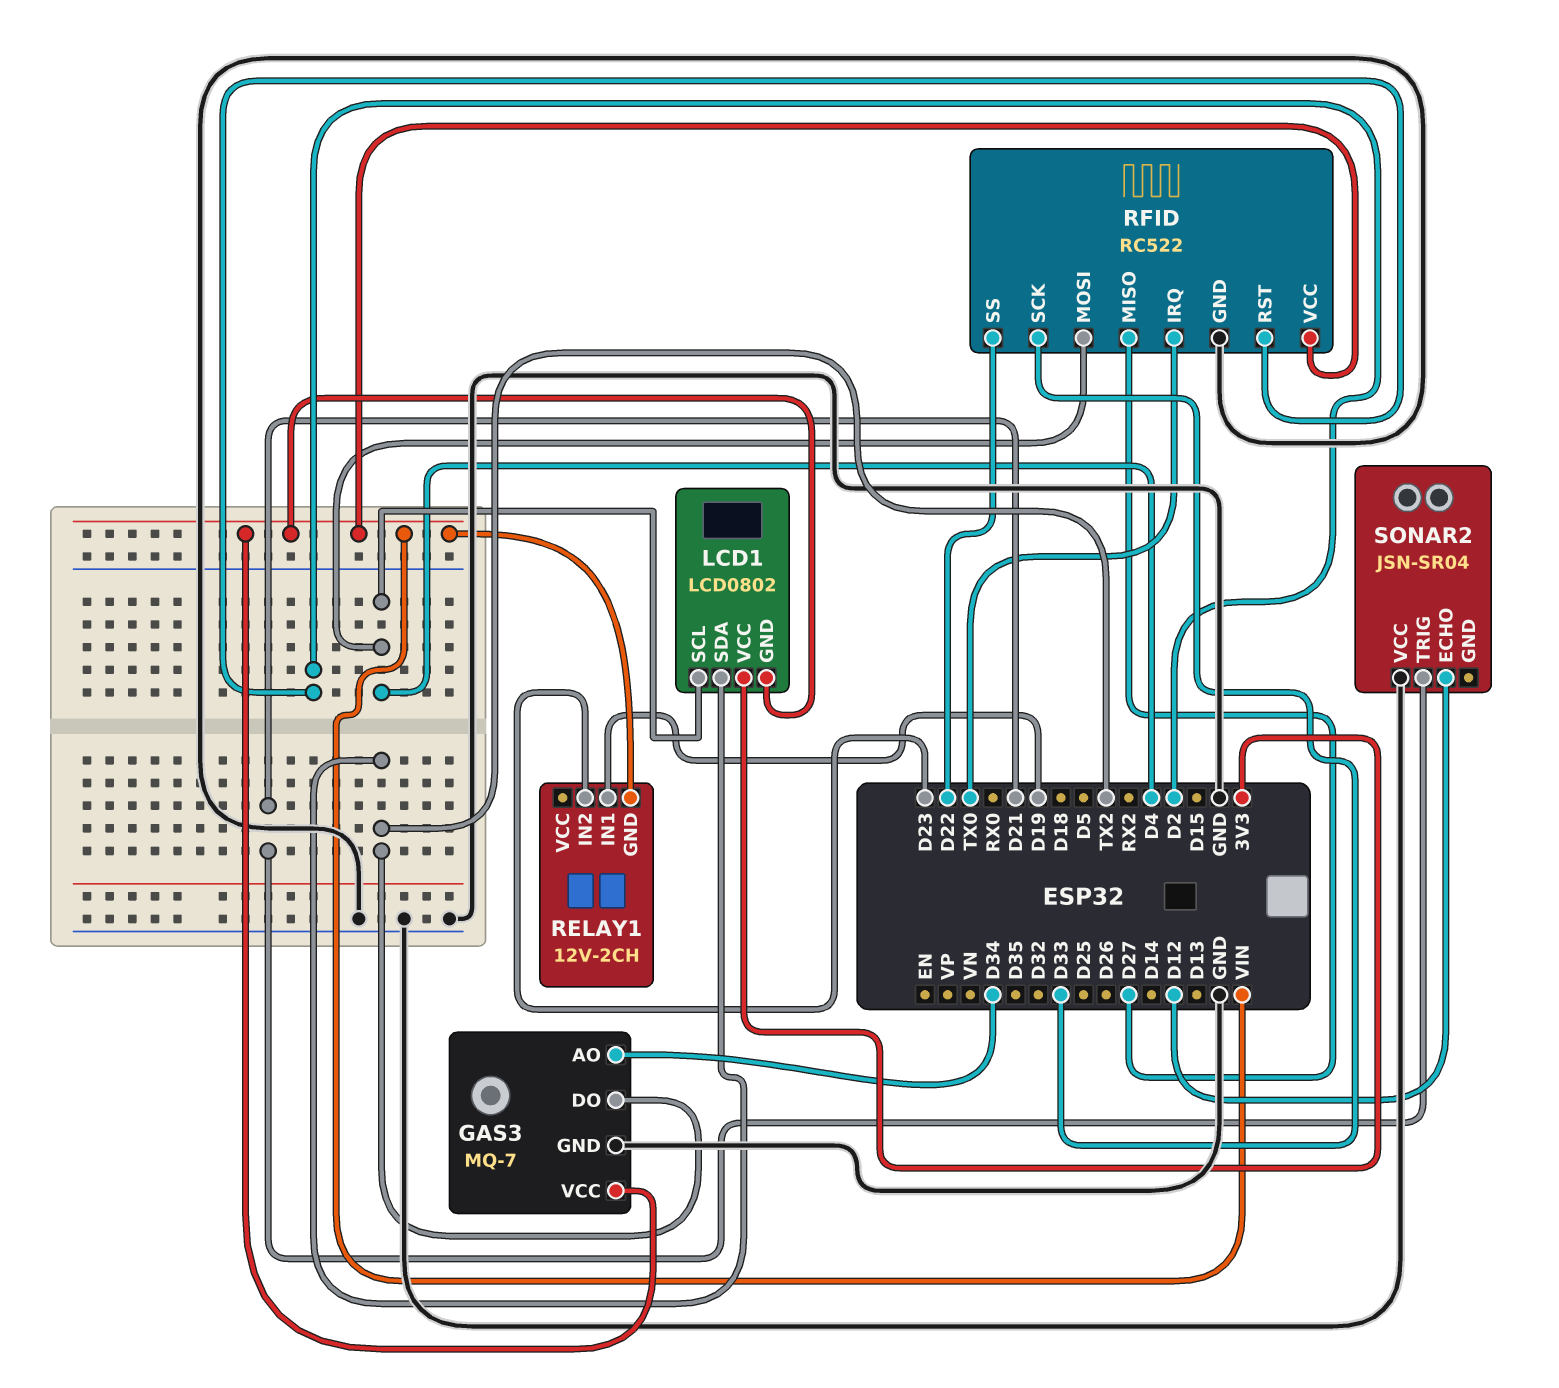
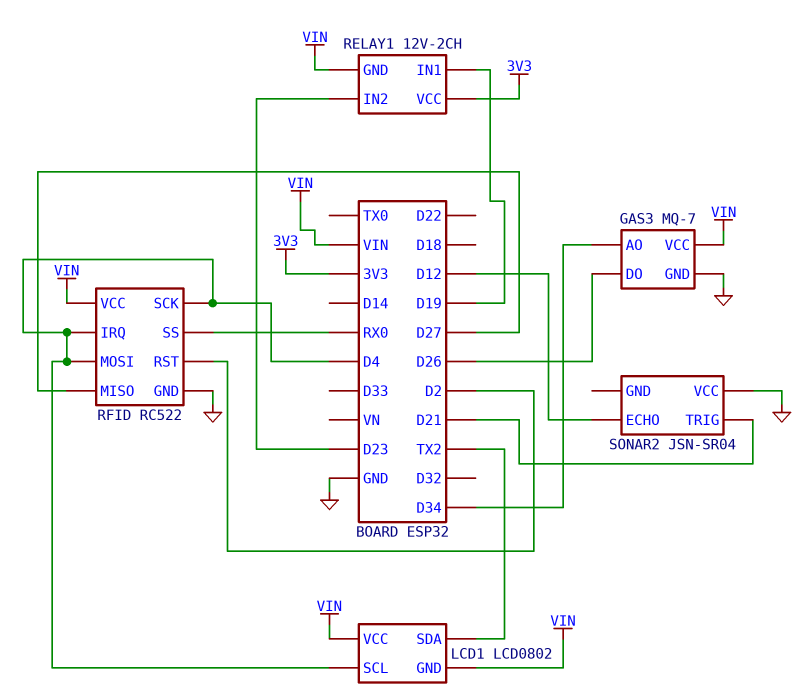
GAS3 pin DO: TX2 -> D26
LCD1 pin VCC: 3V3 -> VIN
RELAY1 pin VCC: none -> 3V3
RFID pin IRQ: TX0 -> D4
RFID pin SCK: D33 -> D4
RFID pin SS: D22 -> RX0

